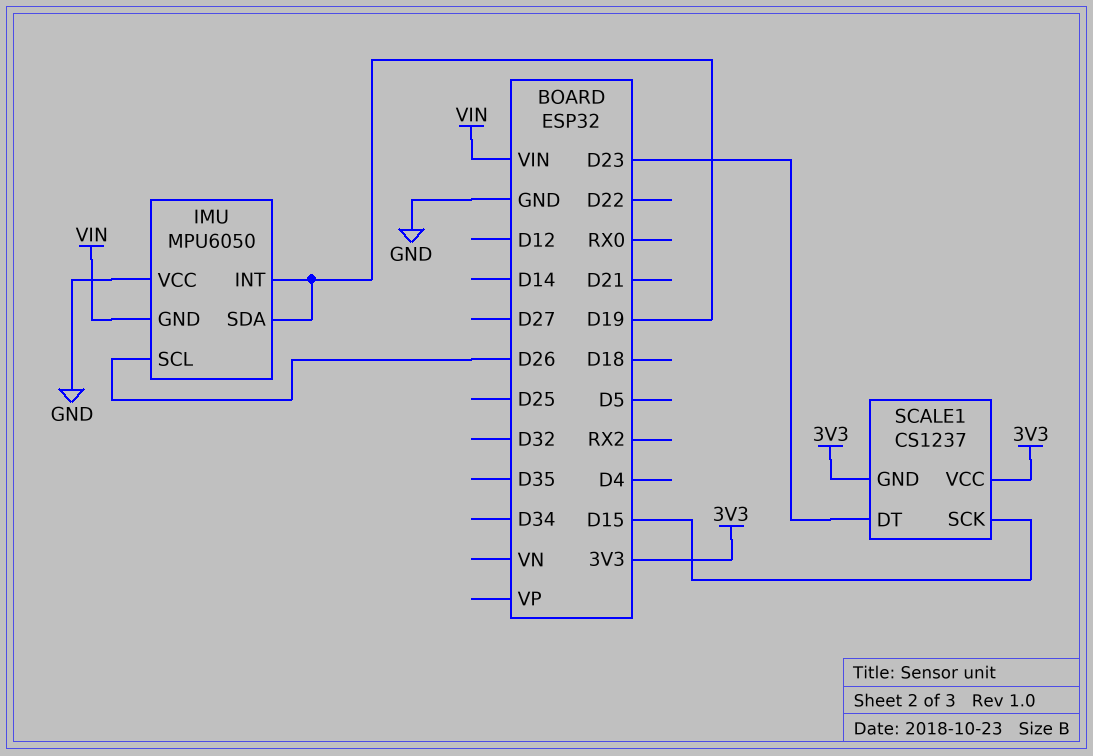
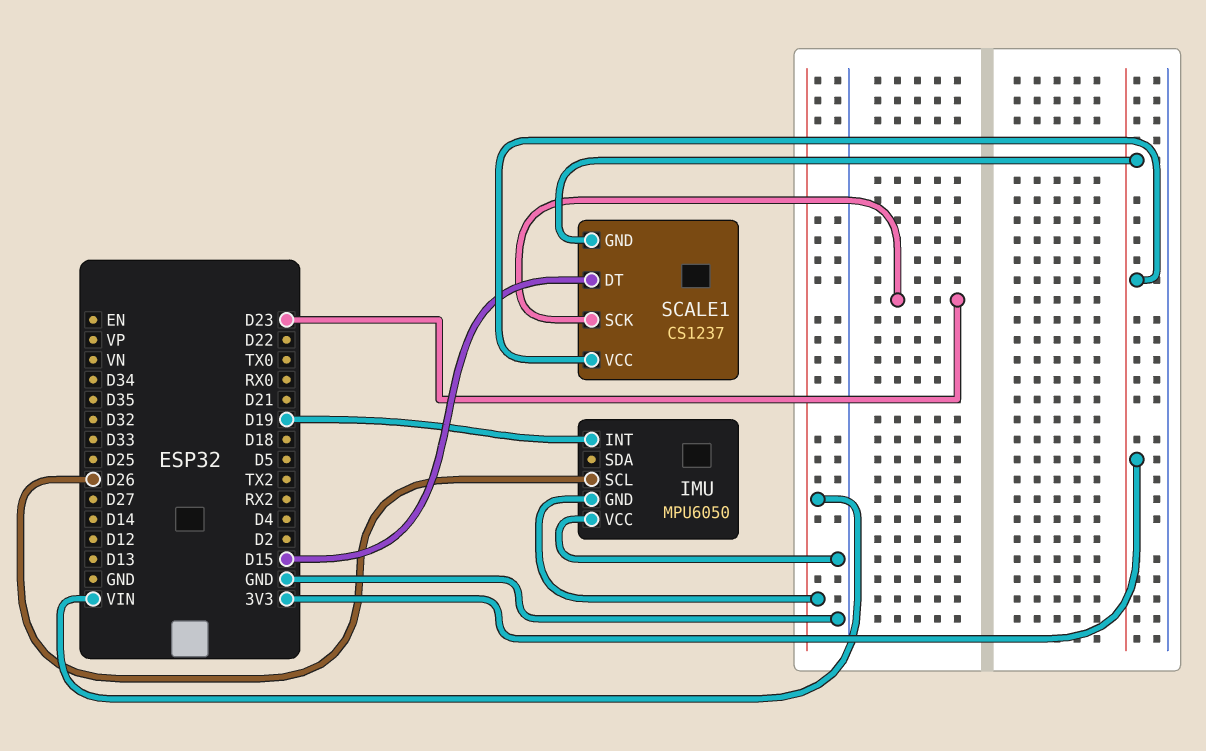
IMU pin SDA: D19 -> none
SCALE1 pin DT: D23 -> D15
SCALE1 pin SCK: D15 -> D23

